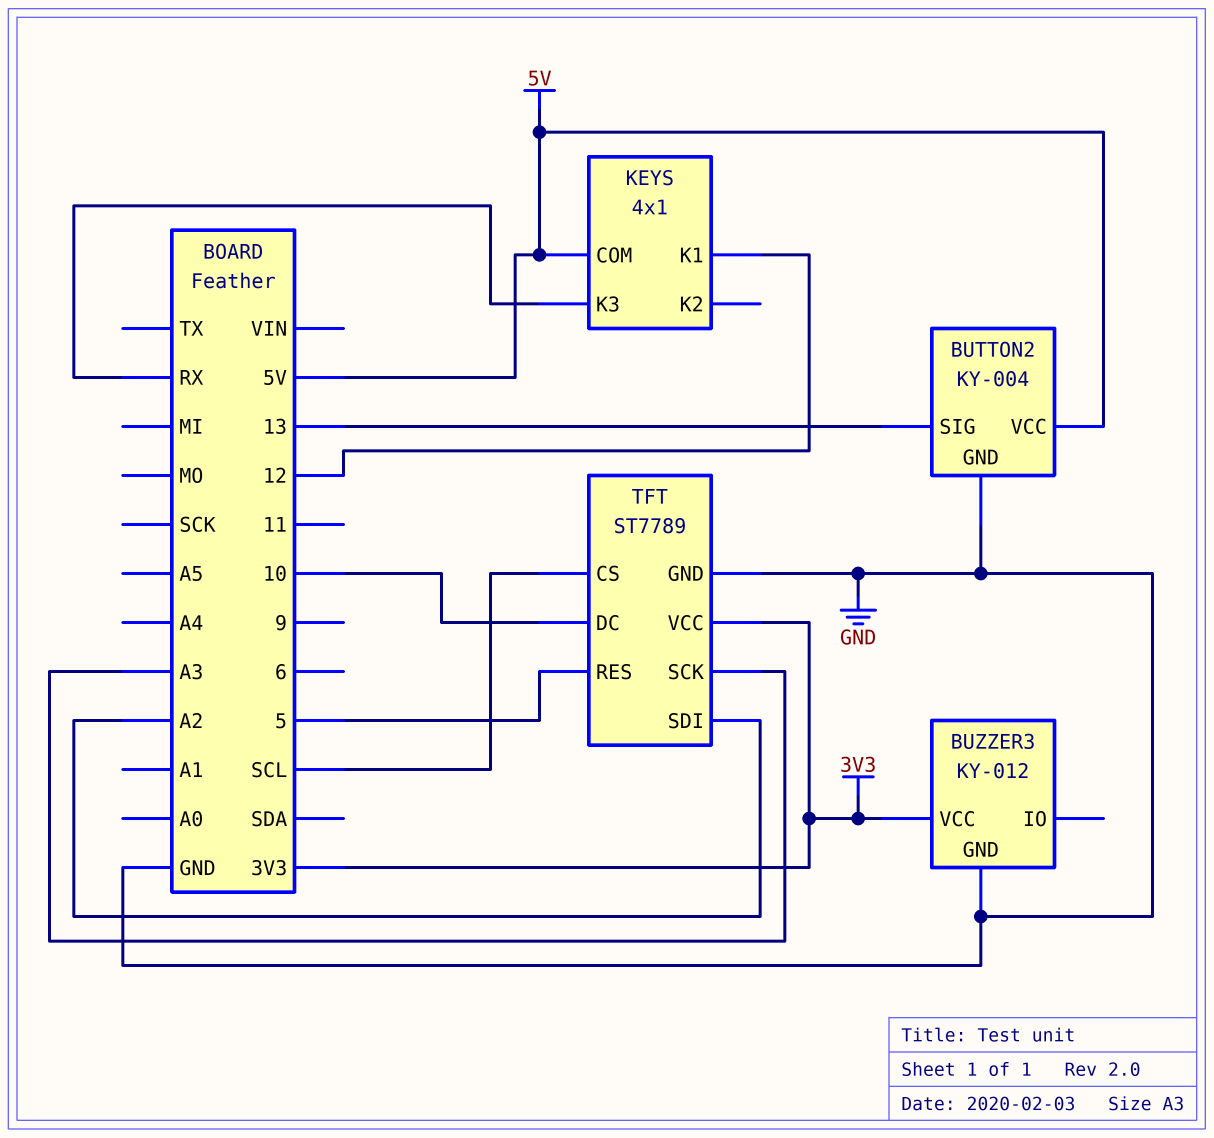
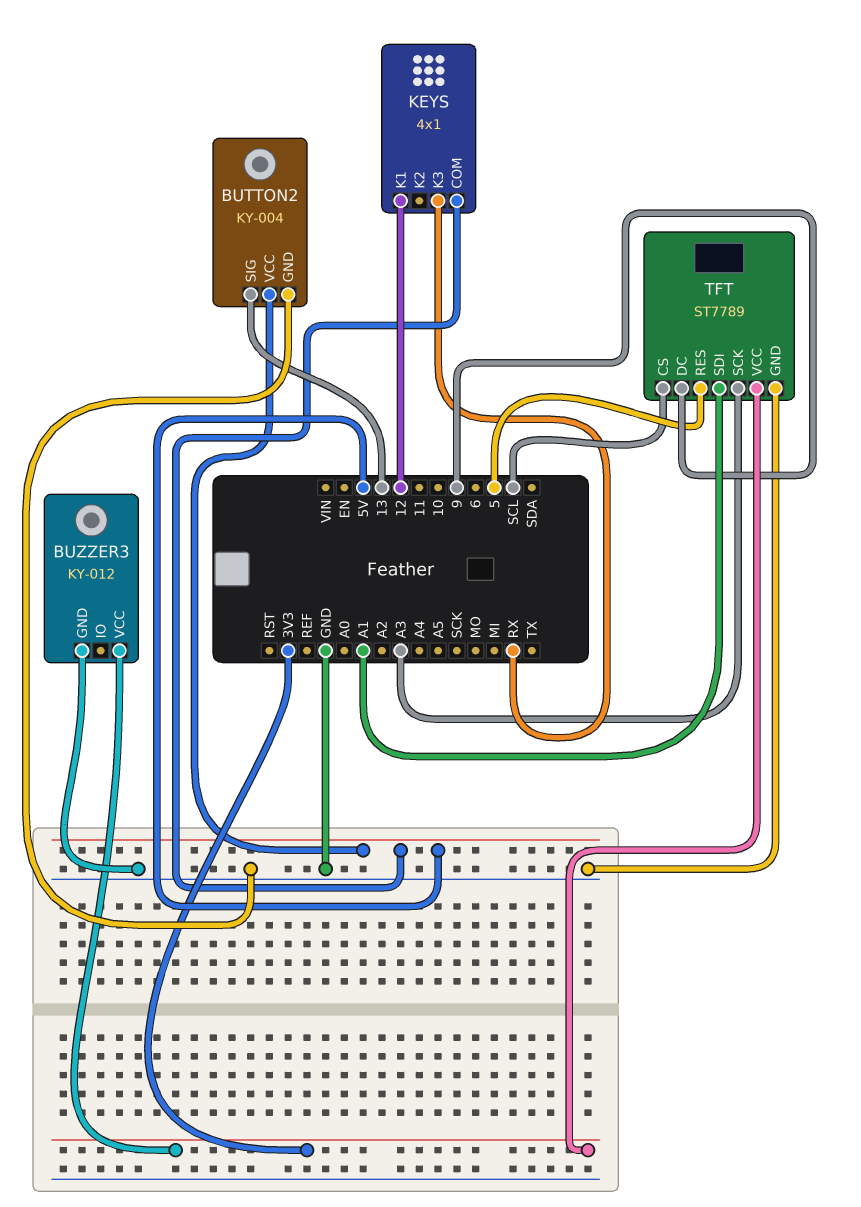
TFT pin DC: 10 -> 9
TFT pin SDI: A2 -> A1

